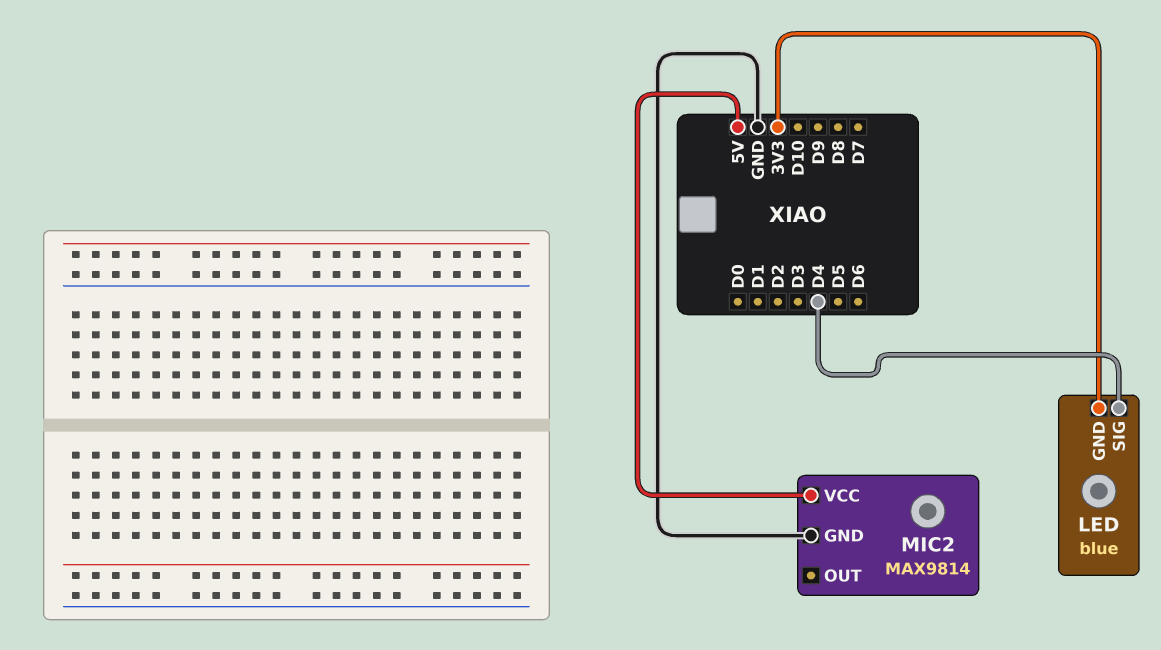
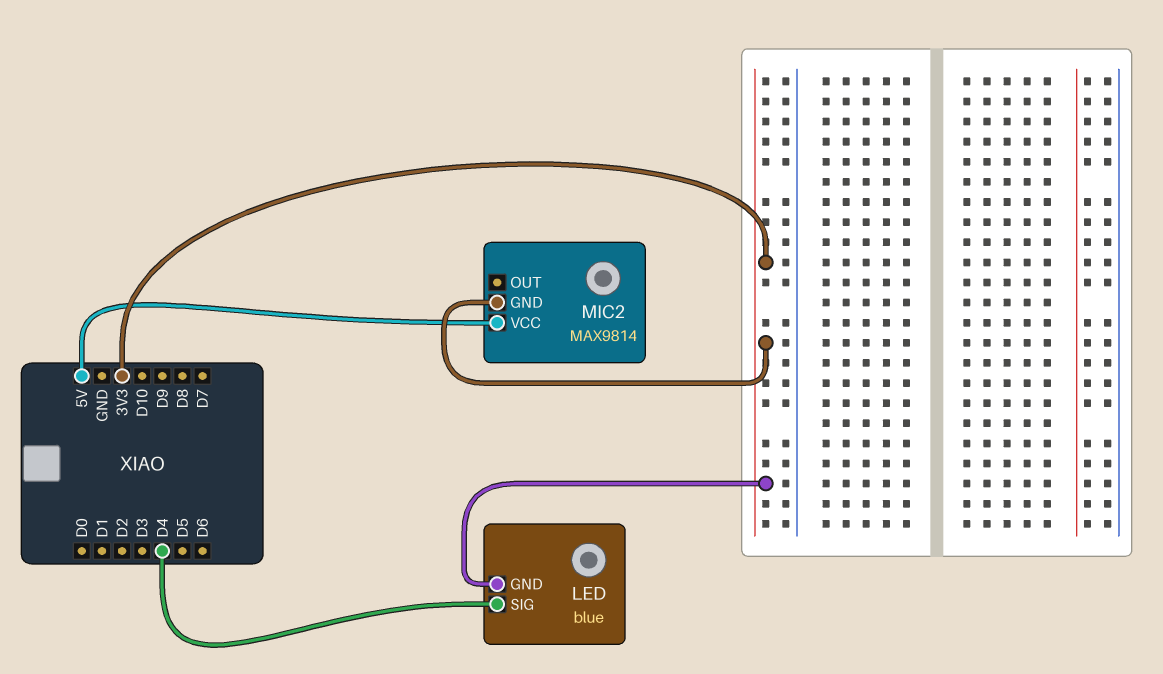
MIC2 pin GND: GND -> 3V3

